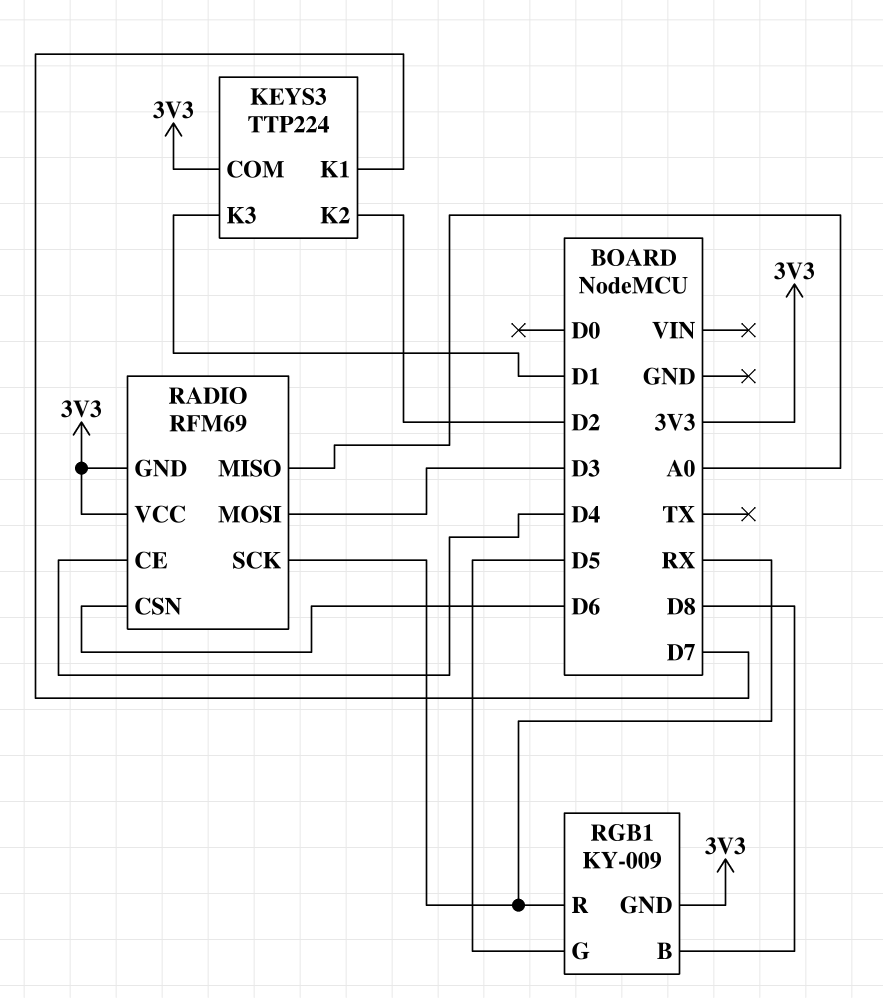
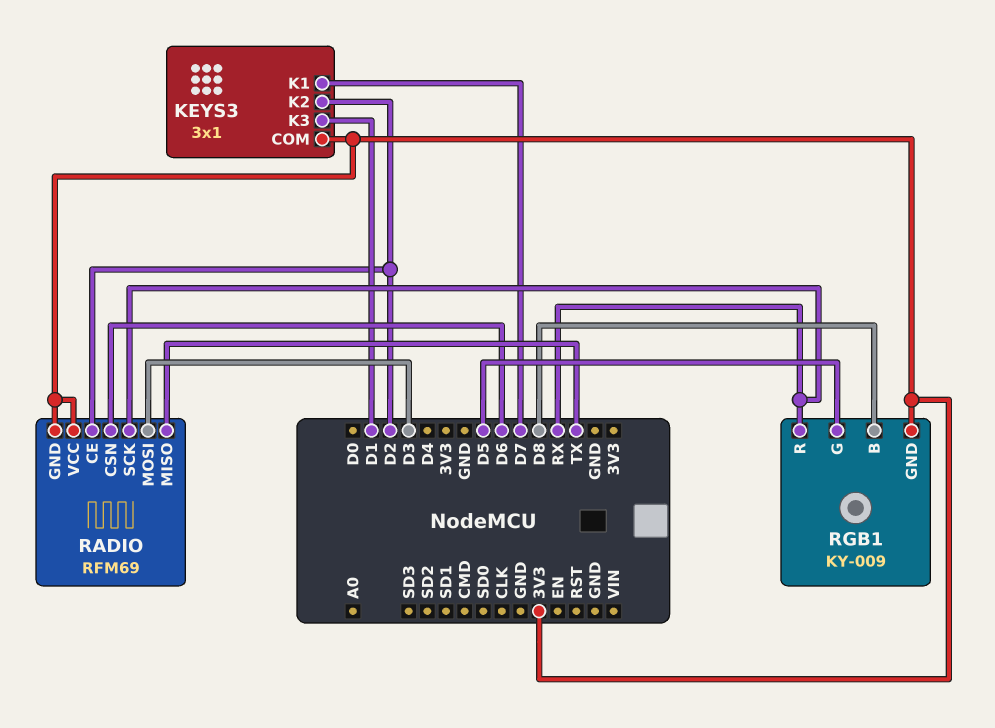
KEYS3: TTP224 -> 3x1
RADIO pin CE: D4 -> D2
RADIO pin MISO: A0 -> TX

